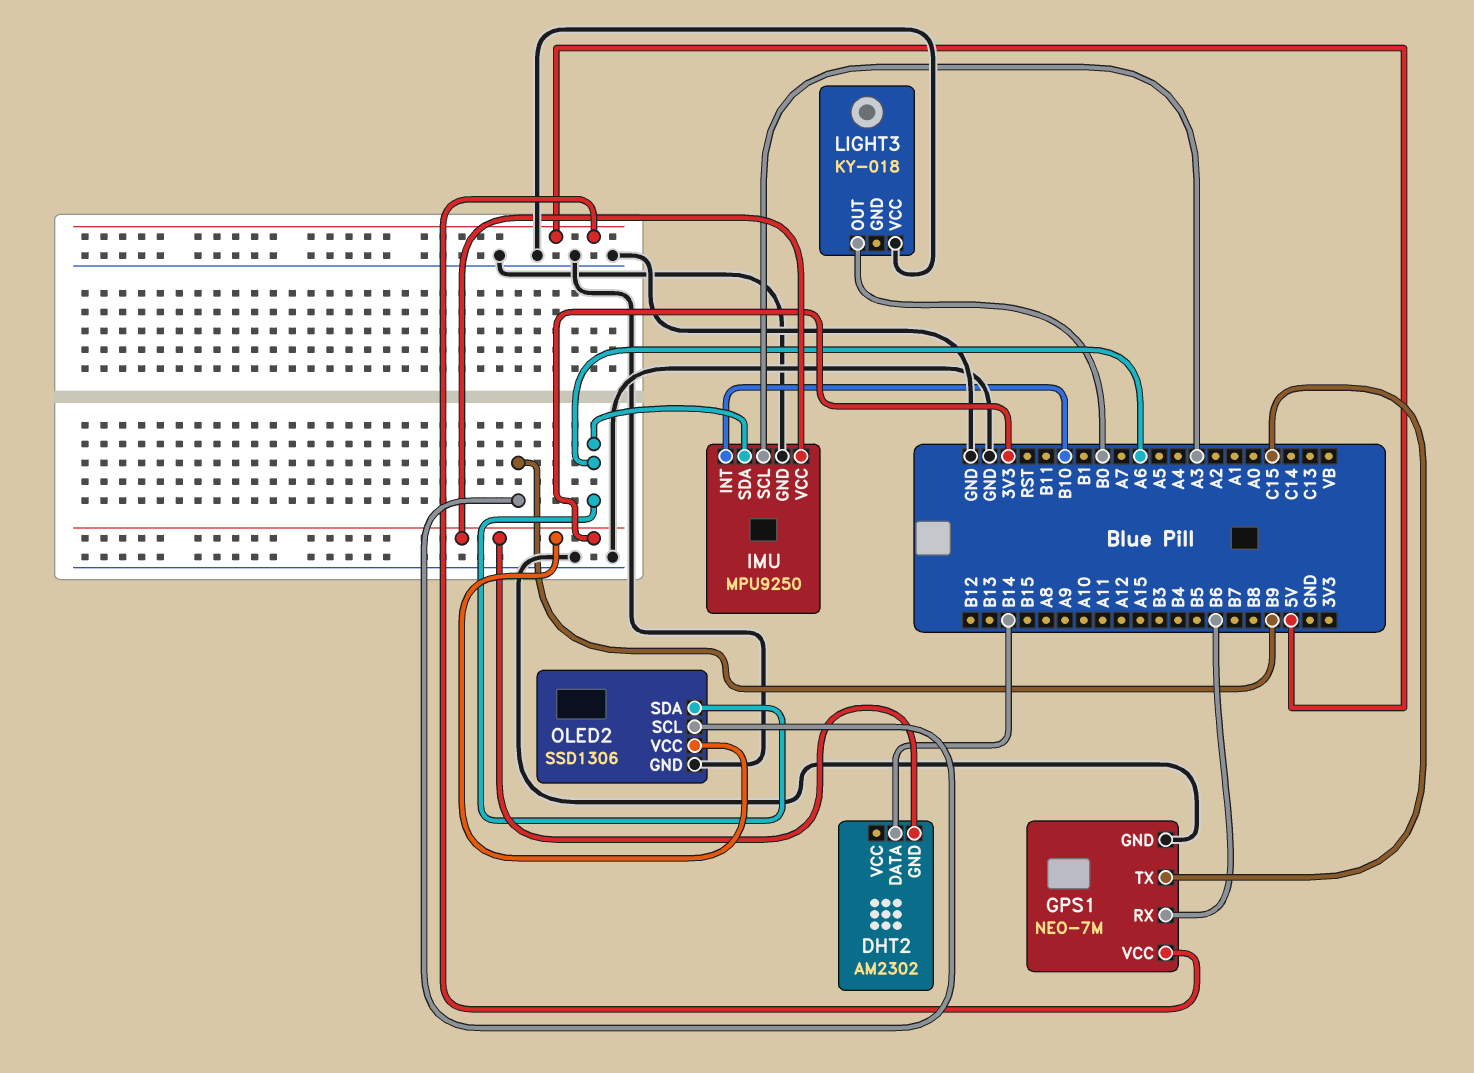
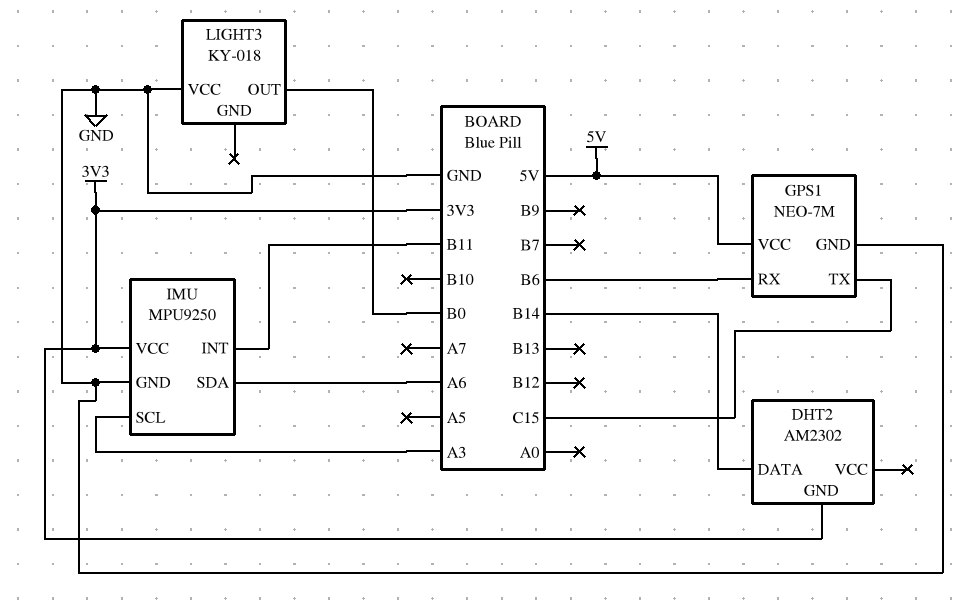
IMU pin INT: B10 -> B11
OLED2: SSD1306 -> none
OLED2 pin GND: GND -> none
OLED2 pin SCL: B9 -> none
OLED2 pin SDA: A6 -> none
OLED2 pin VCC: 3V3 -> none

